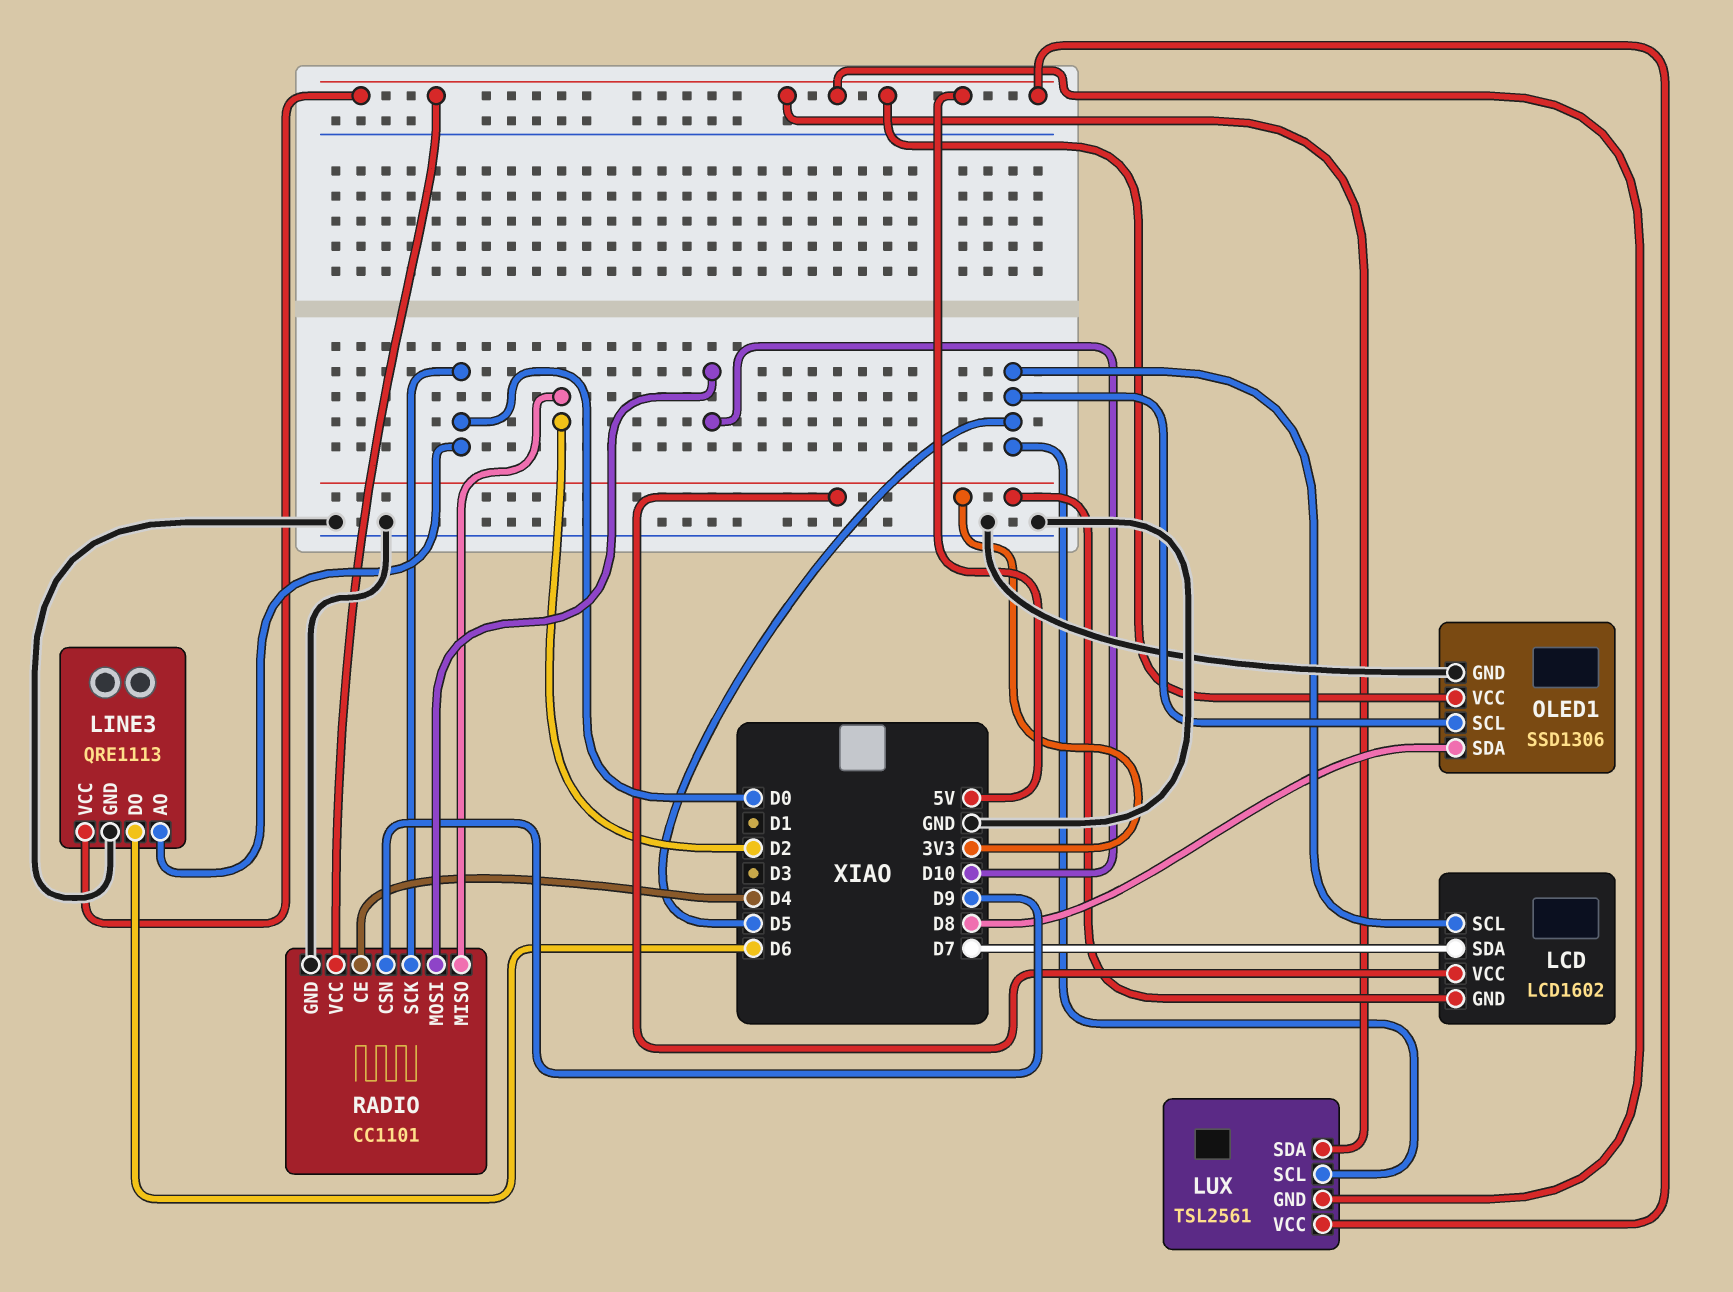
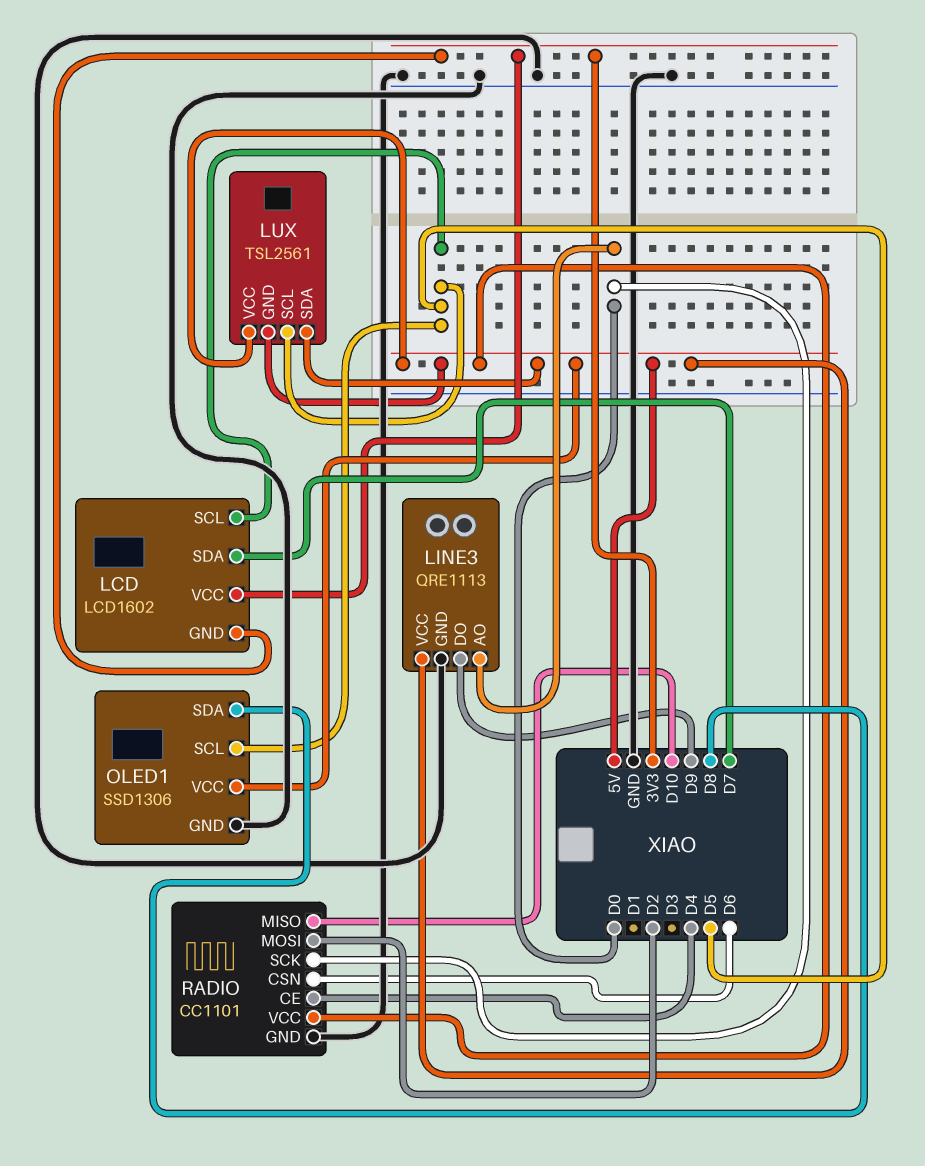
LINE3 pin DO: D6 -> D9
RADIO pin CSN: D9 -> D6
RADIO pin MISO: D2 -> D10
RADIO pin MOSI: D10 -> D2

